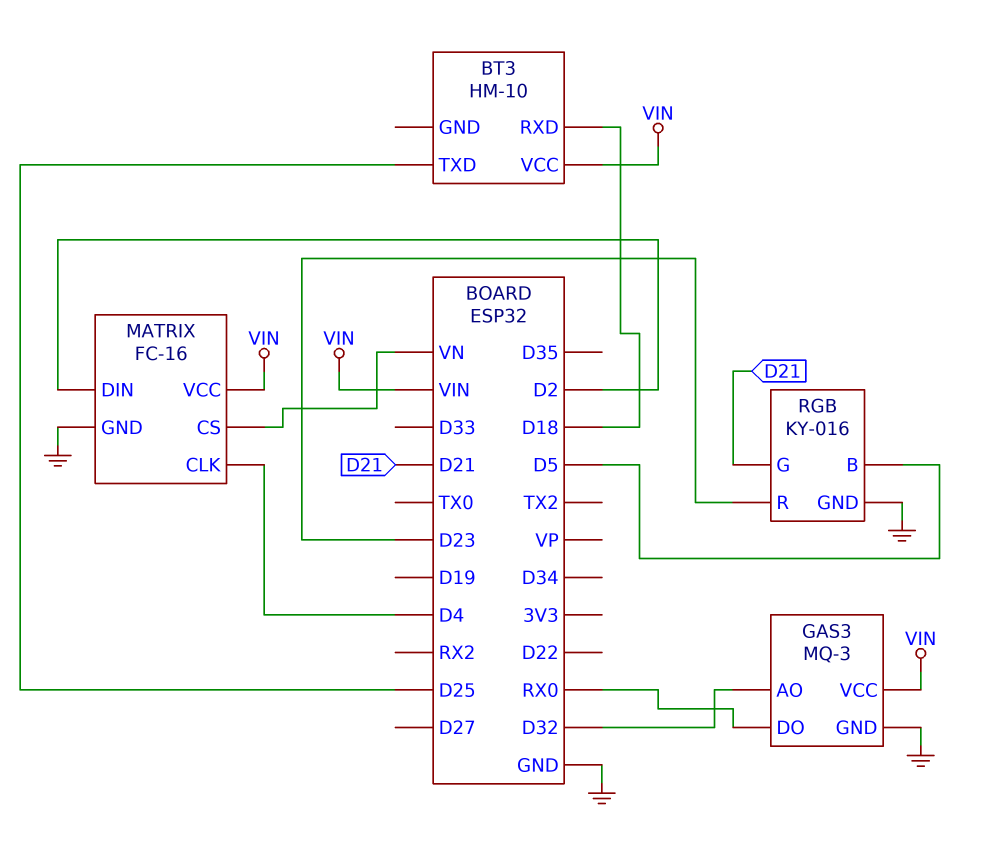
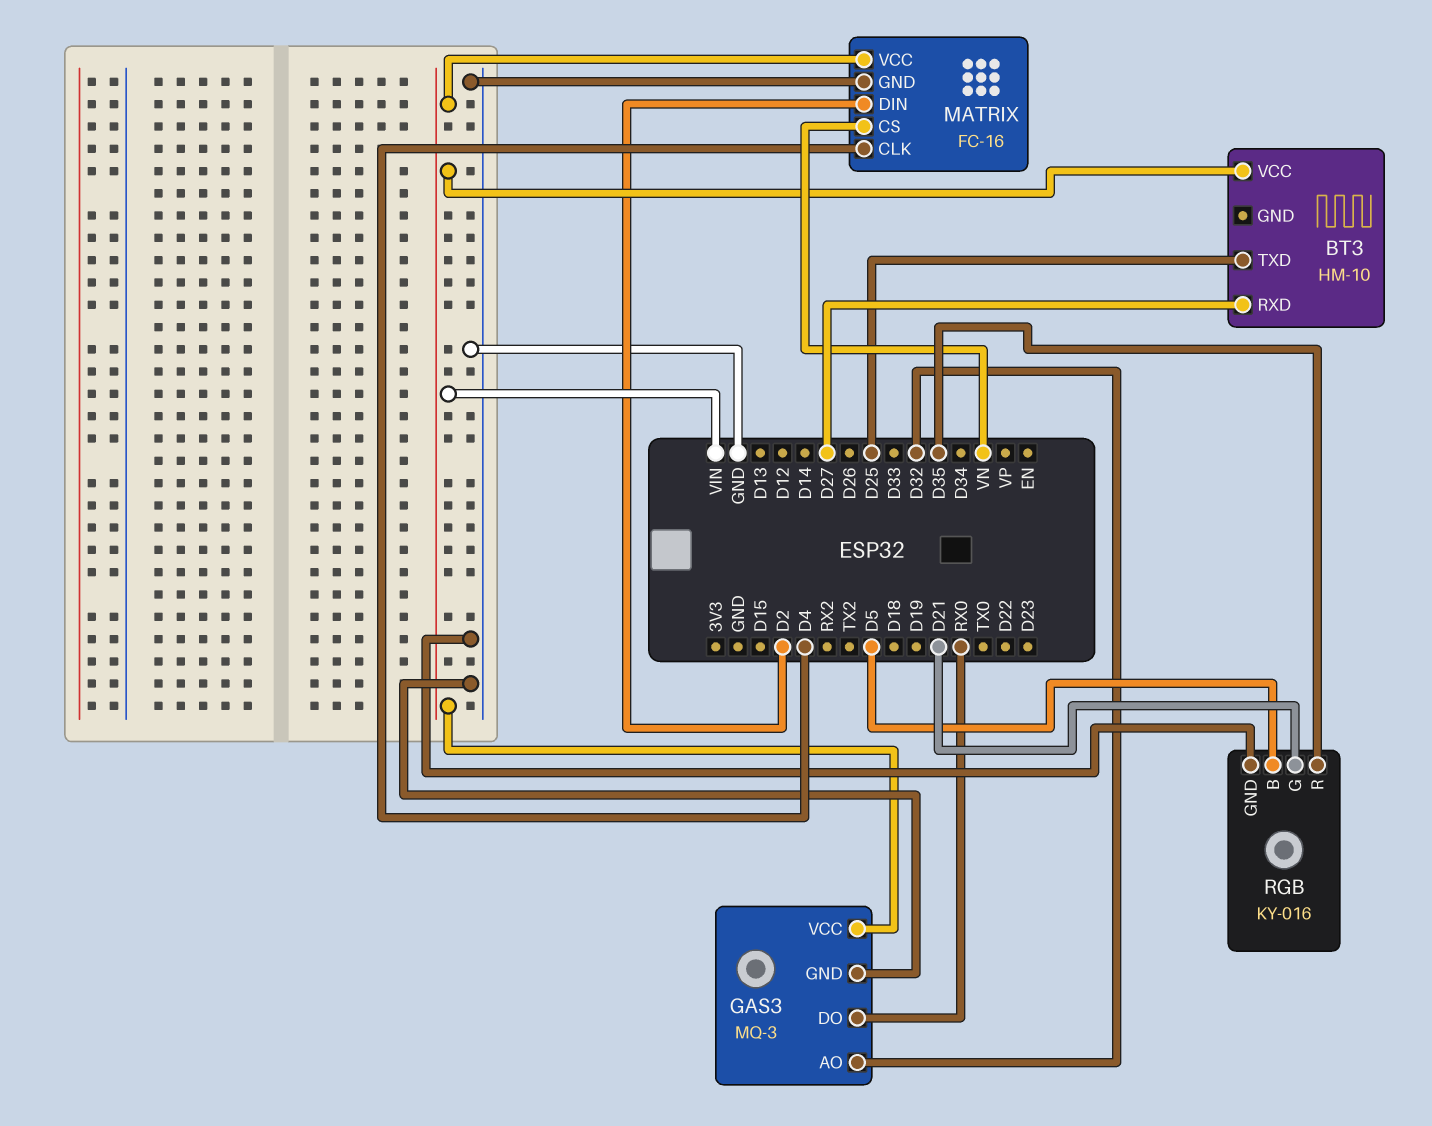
BT3 pin RXD: D18 -> D27
RGB pin R: D23 -> D35

